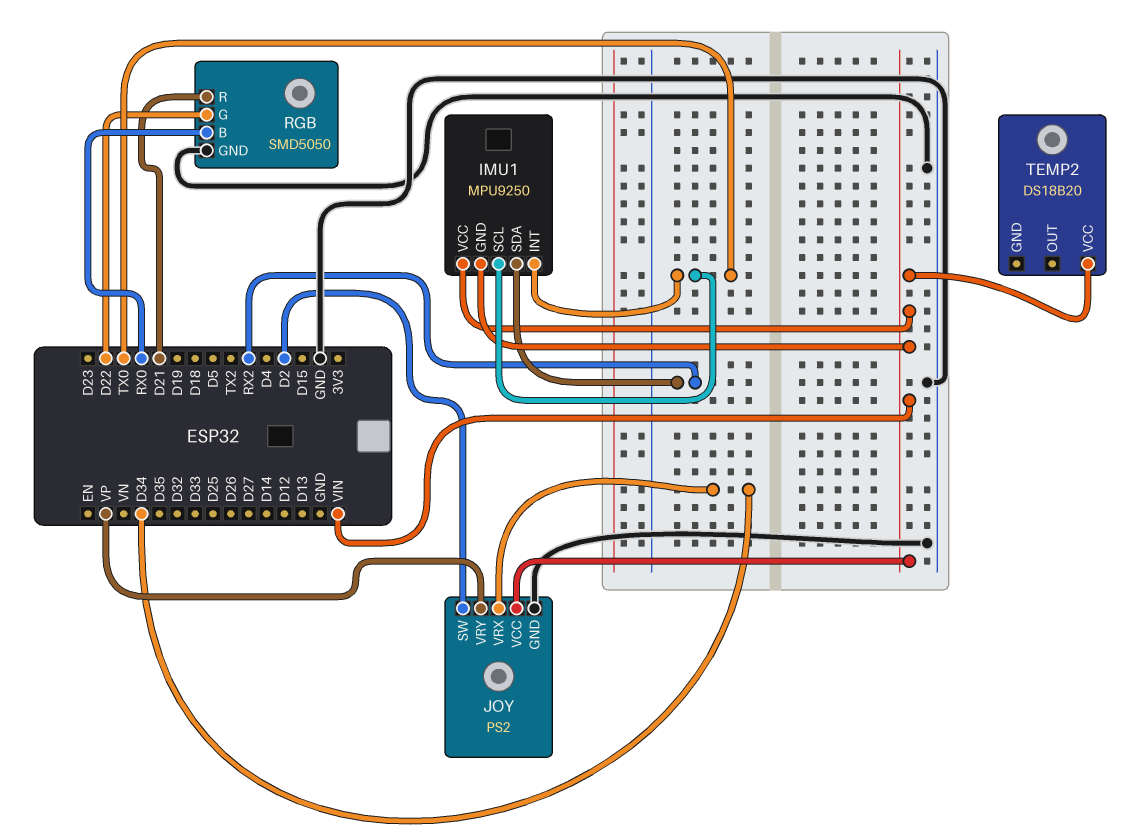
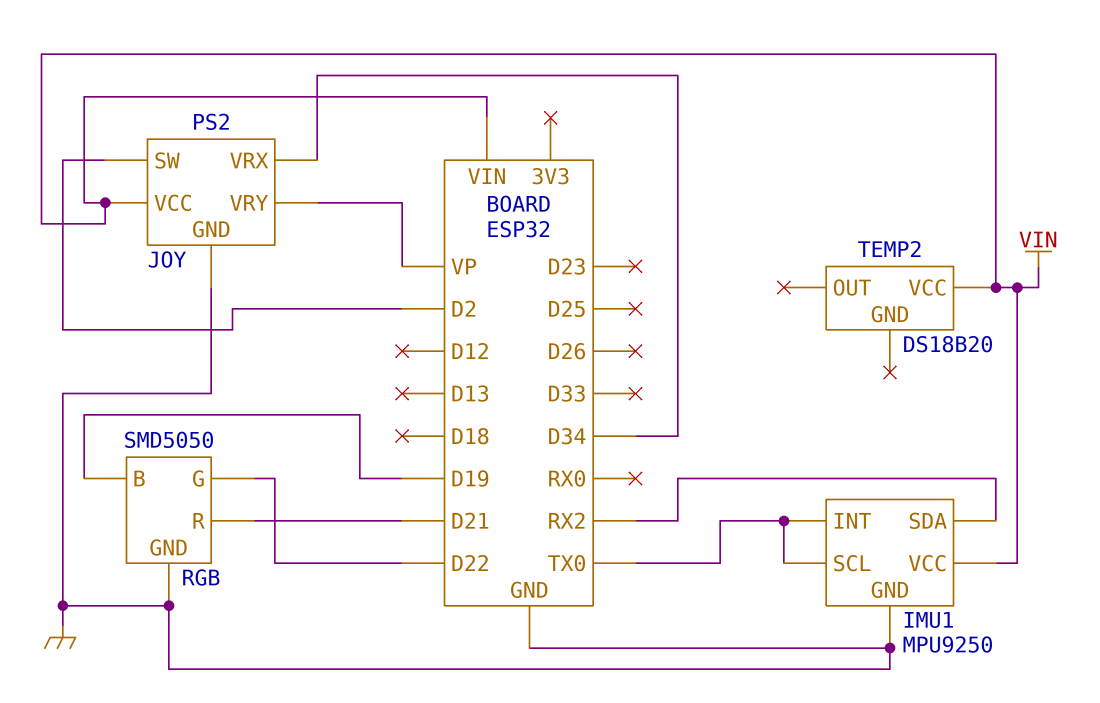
IMU1 pin GND: VIN -> GND
RGB pin B: RX0 -> D19

